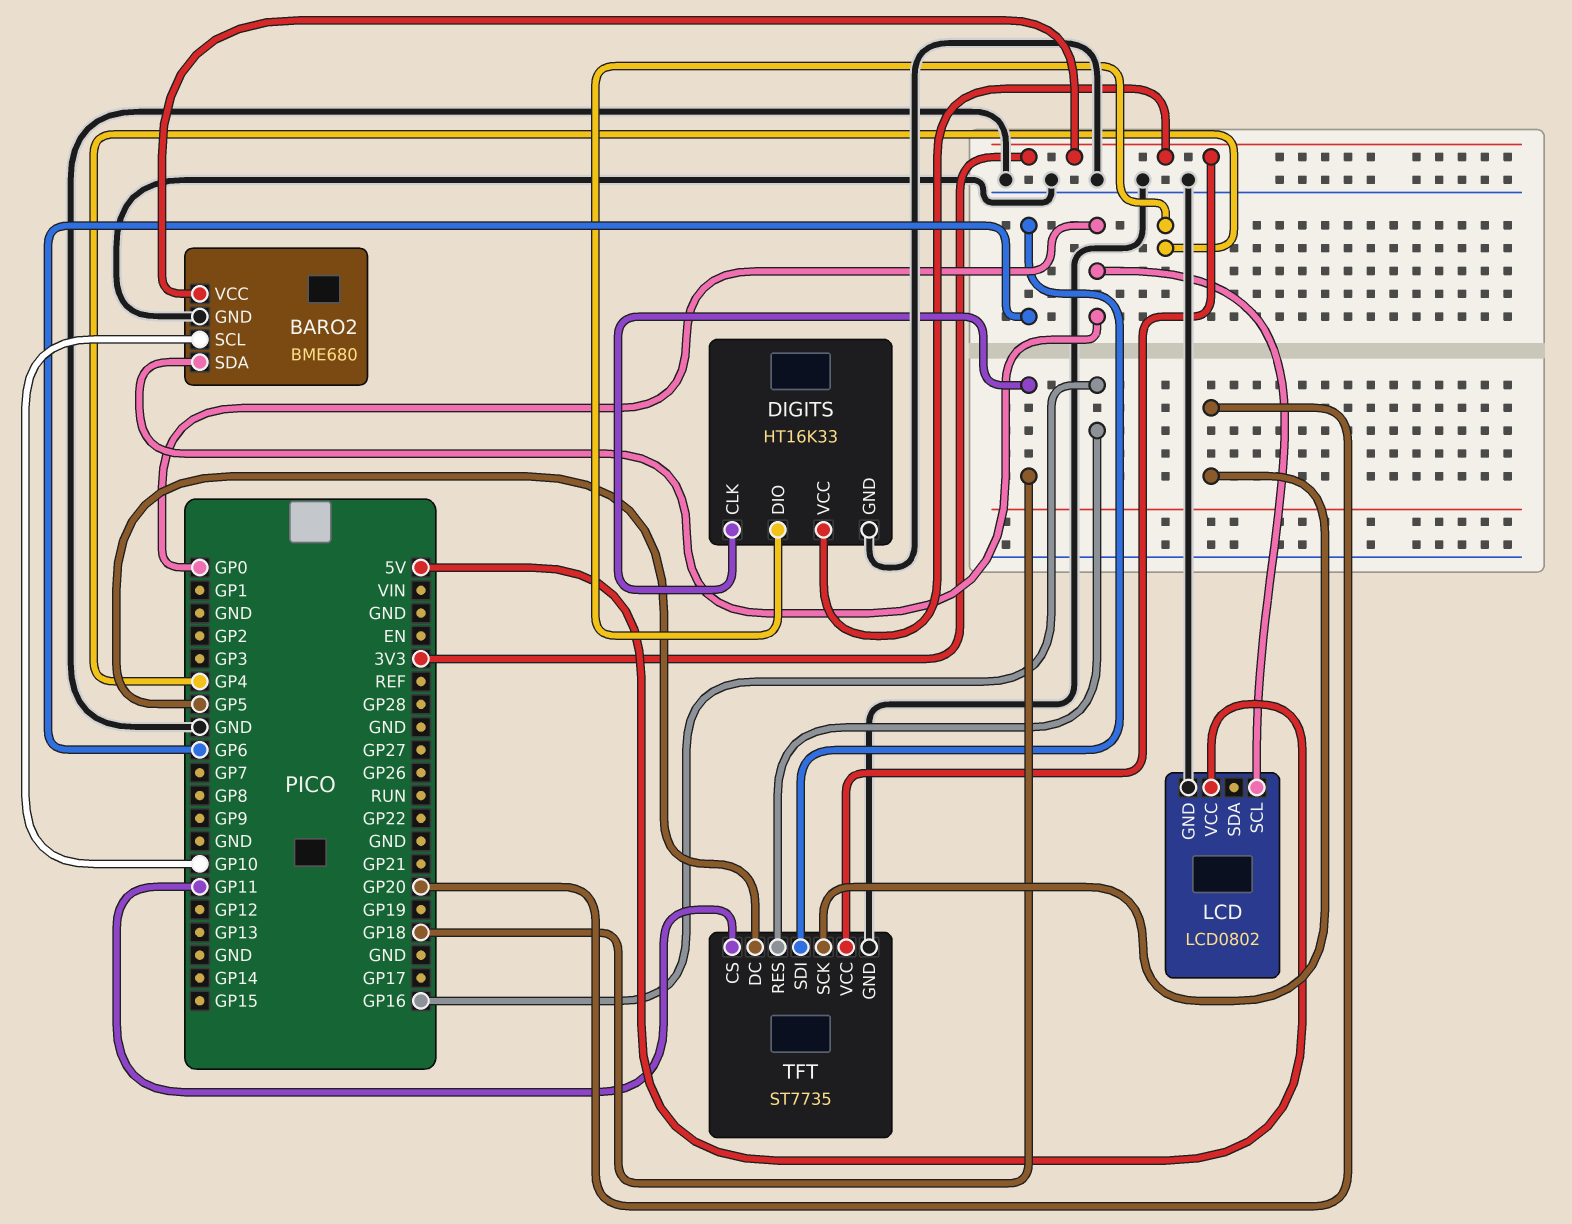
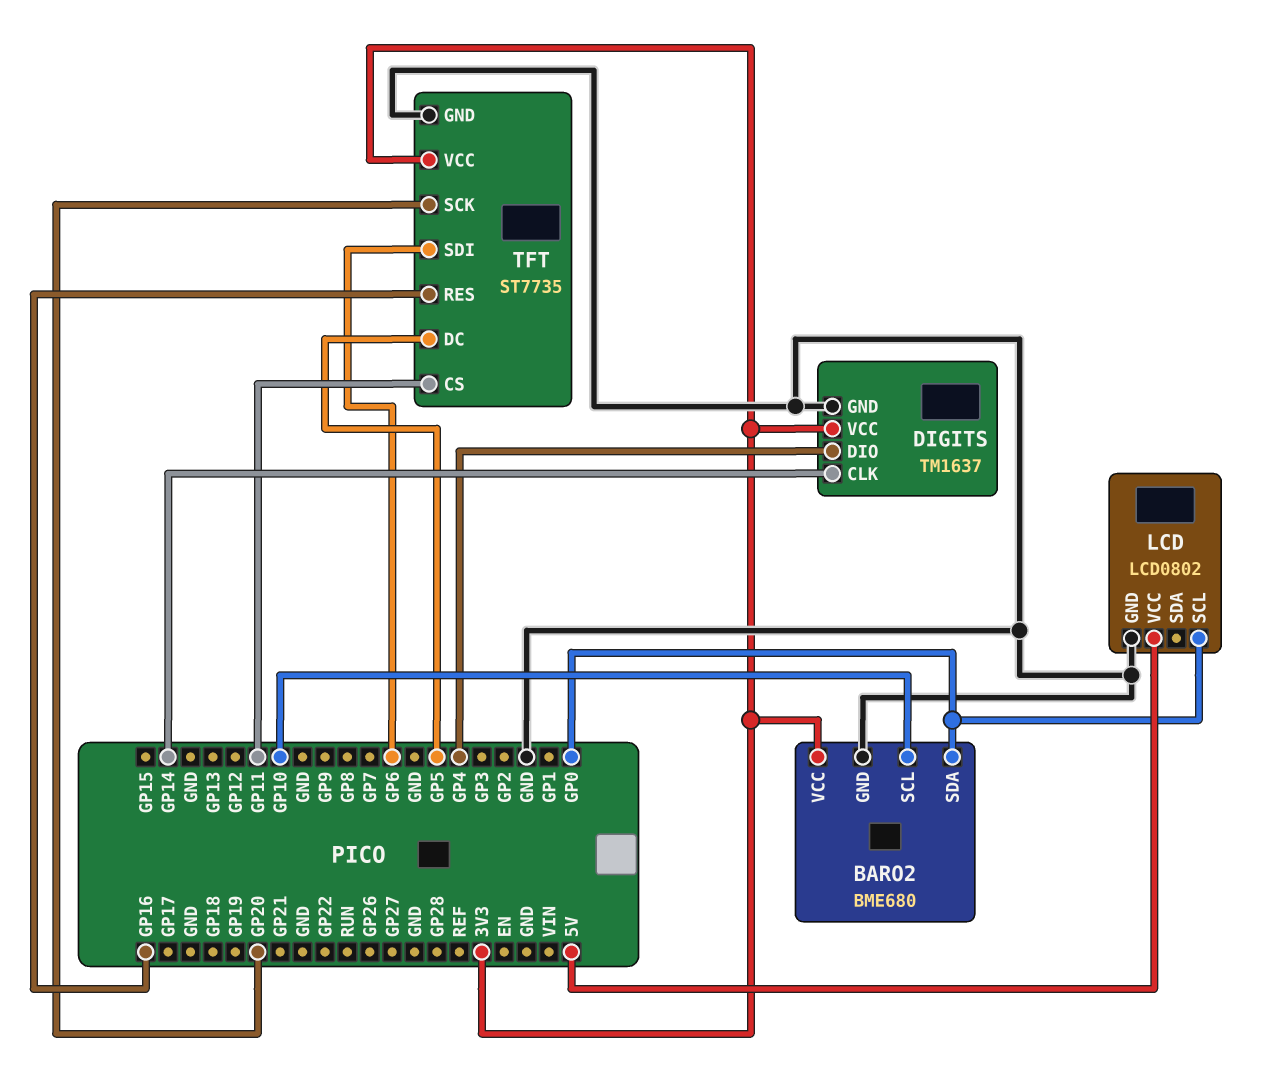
DIGITS: HT16K33 -> TM1637
DIGITS pin CLK: GP18 -> GP14

